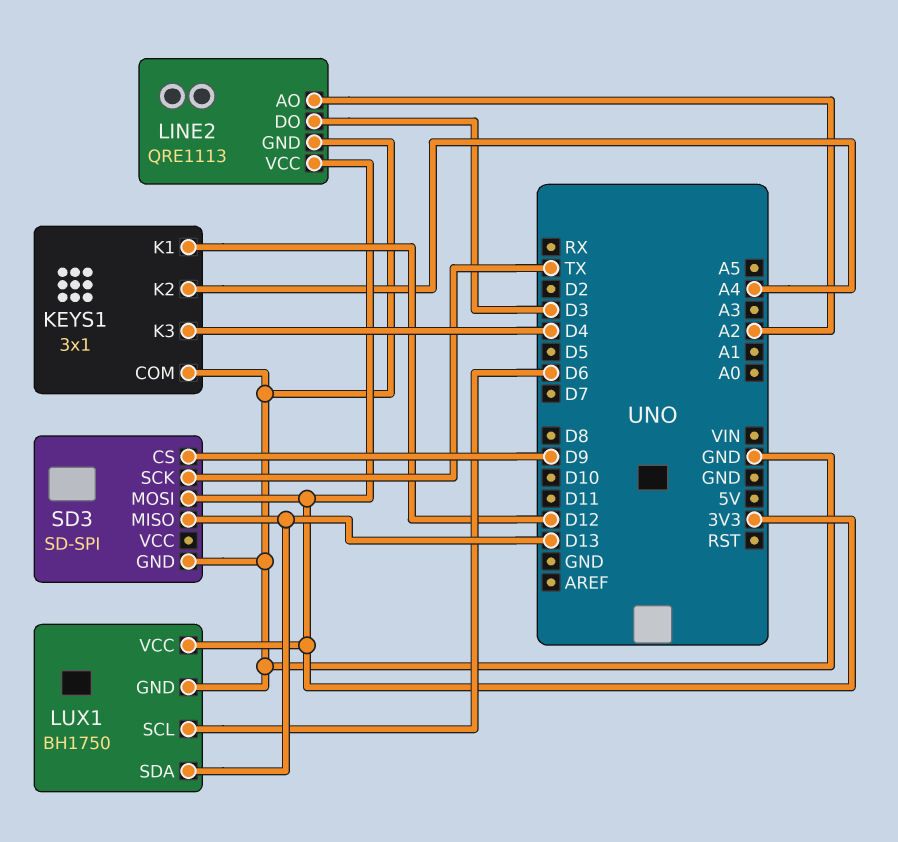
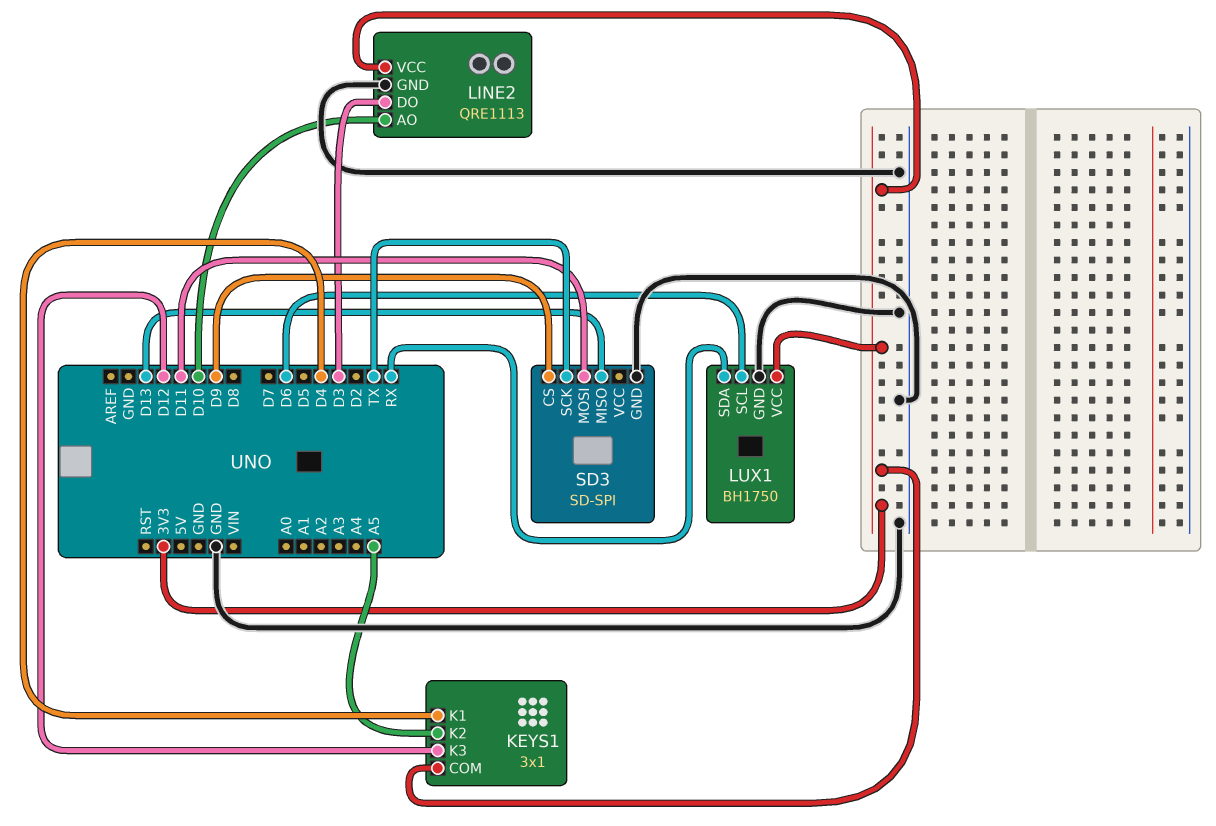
KEYS1 pin COM: GND -> 3V3
KEYS1 pin K1: D12 -> D4
KEYS1 pin K2: A4 -> A5
KEYS1 pin K3: D4 -> D12
LINE2 pin AO: A2 -> D10
LUX1 pin SDA: D13 -> RX
SD3 pin MOSI: 3V3 -> D11

